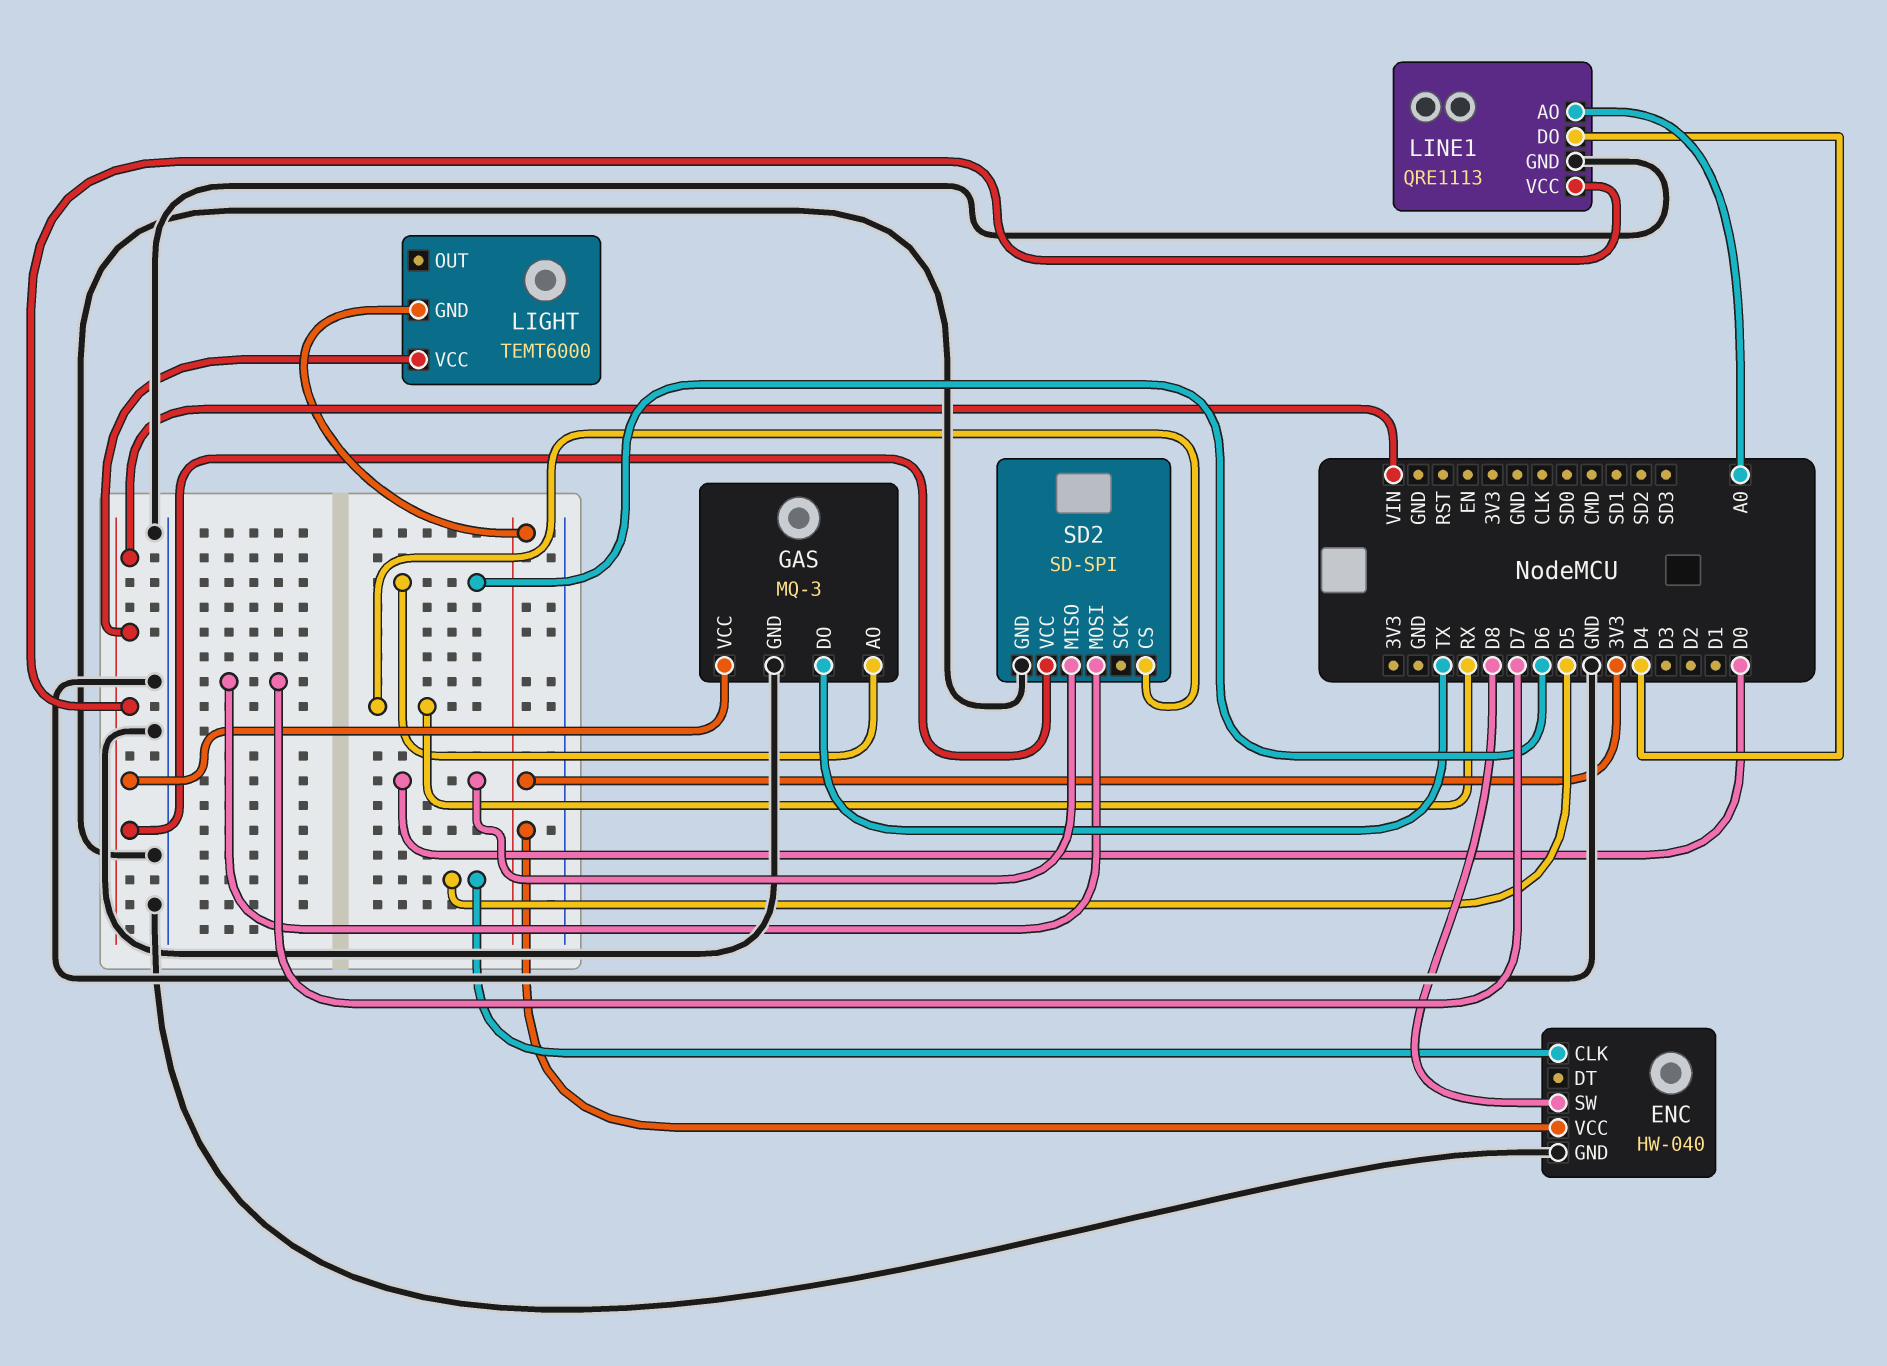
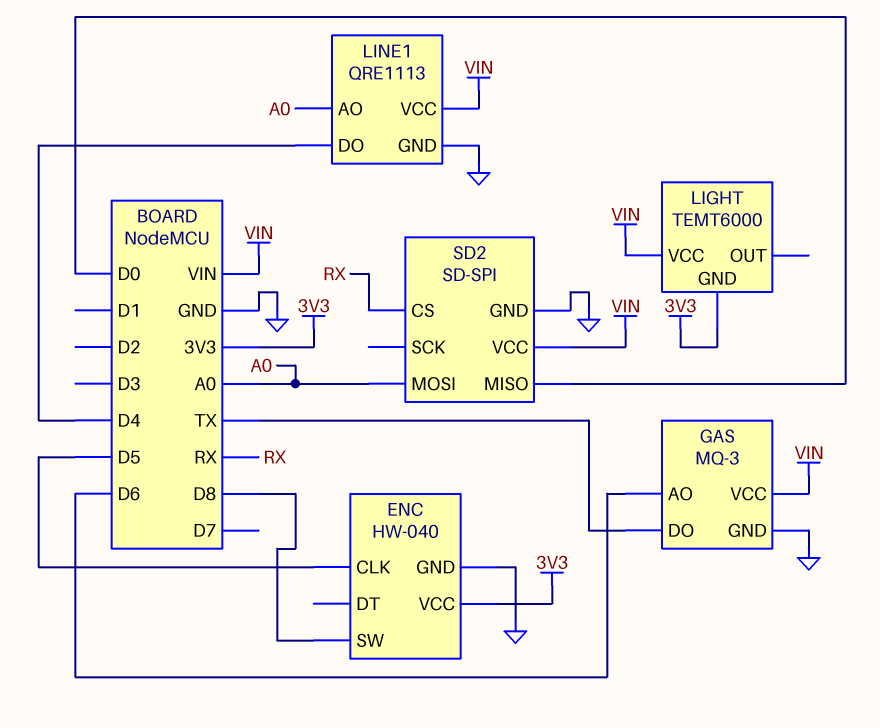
SD2 pin MOSI: D7 -> A0

